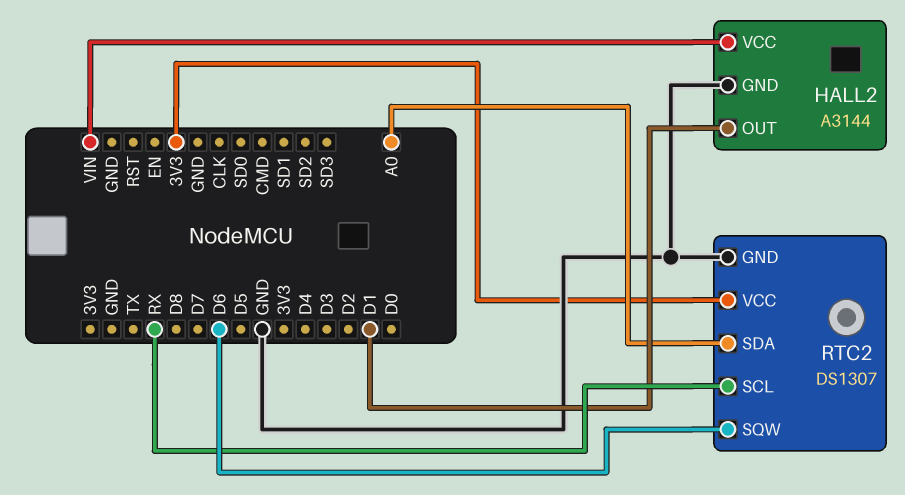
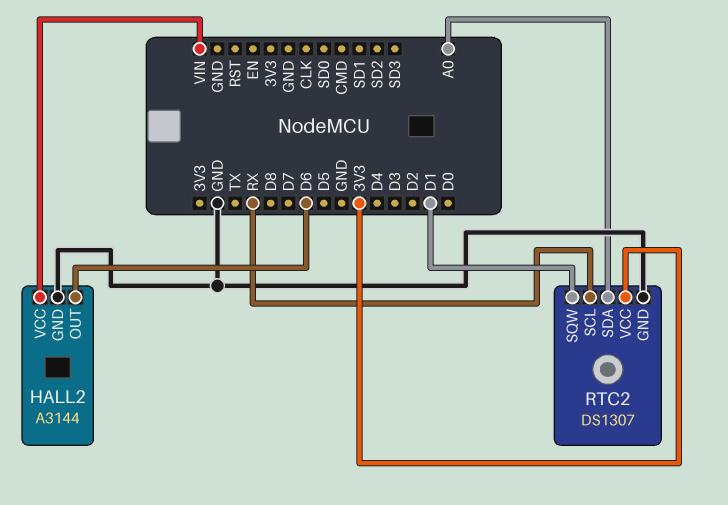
HALL2 pin OUT: D1 -> D6
RTC2 pin SQW: D6 -> D1

